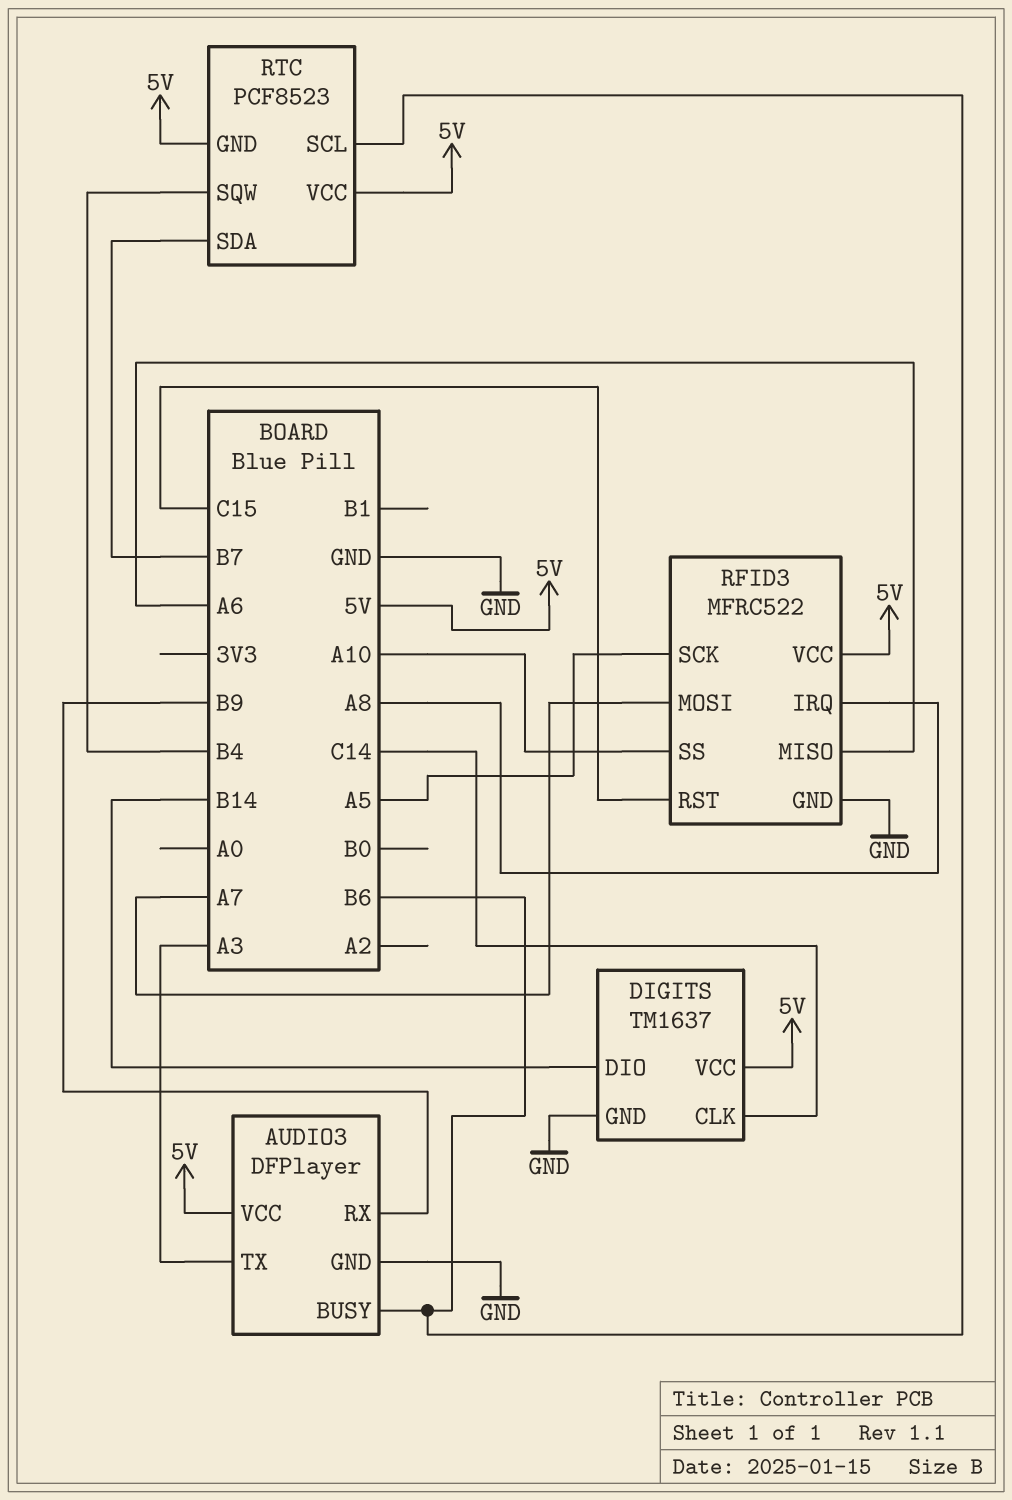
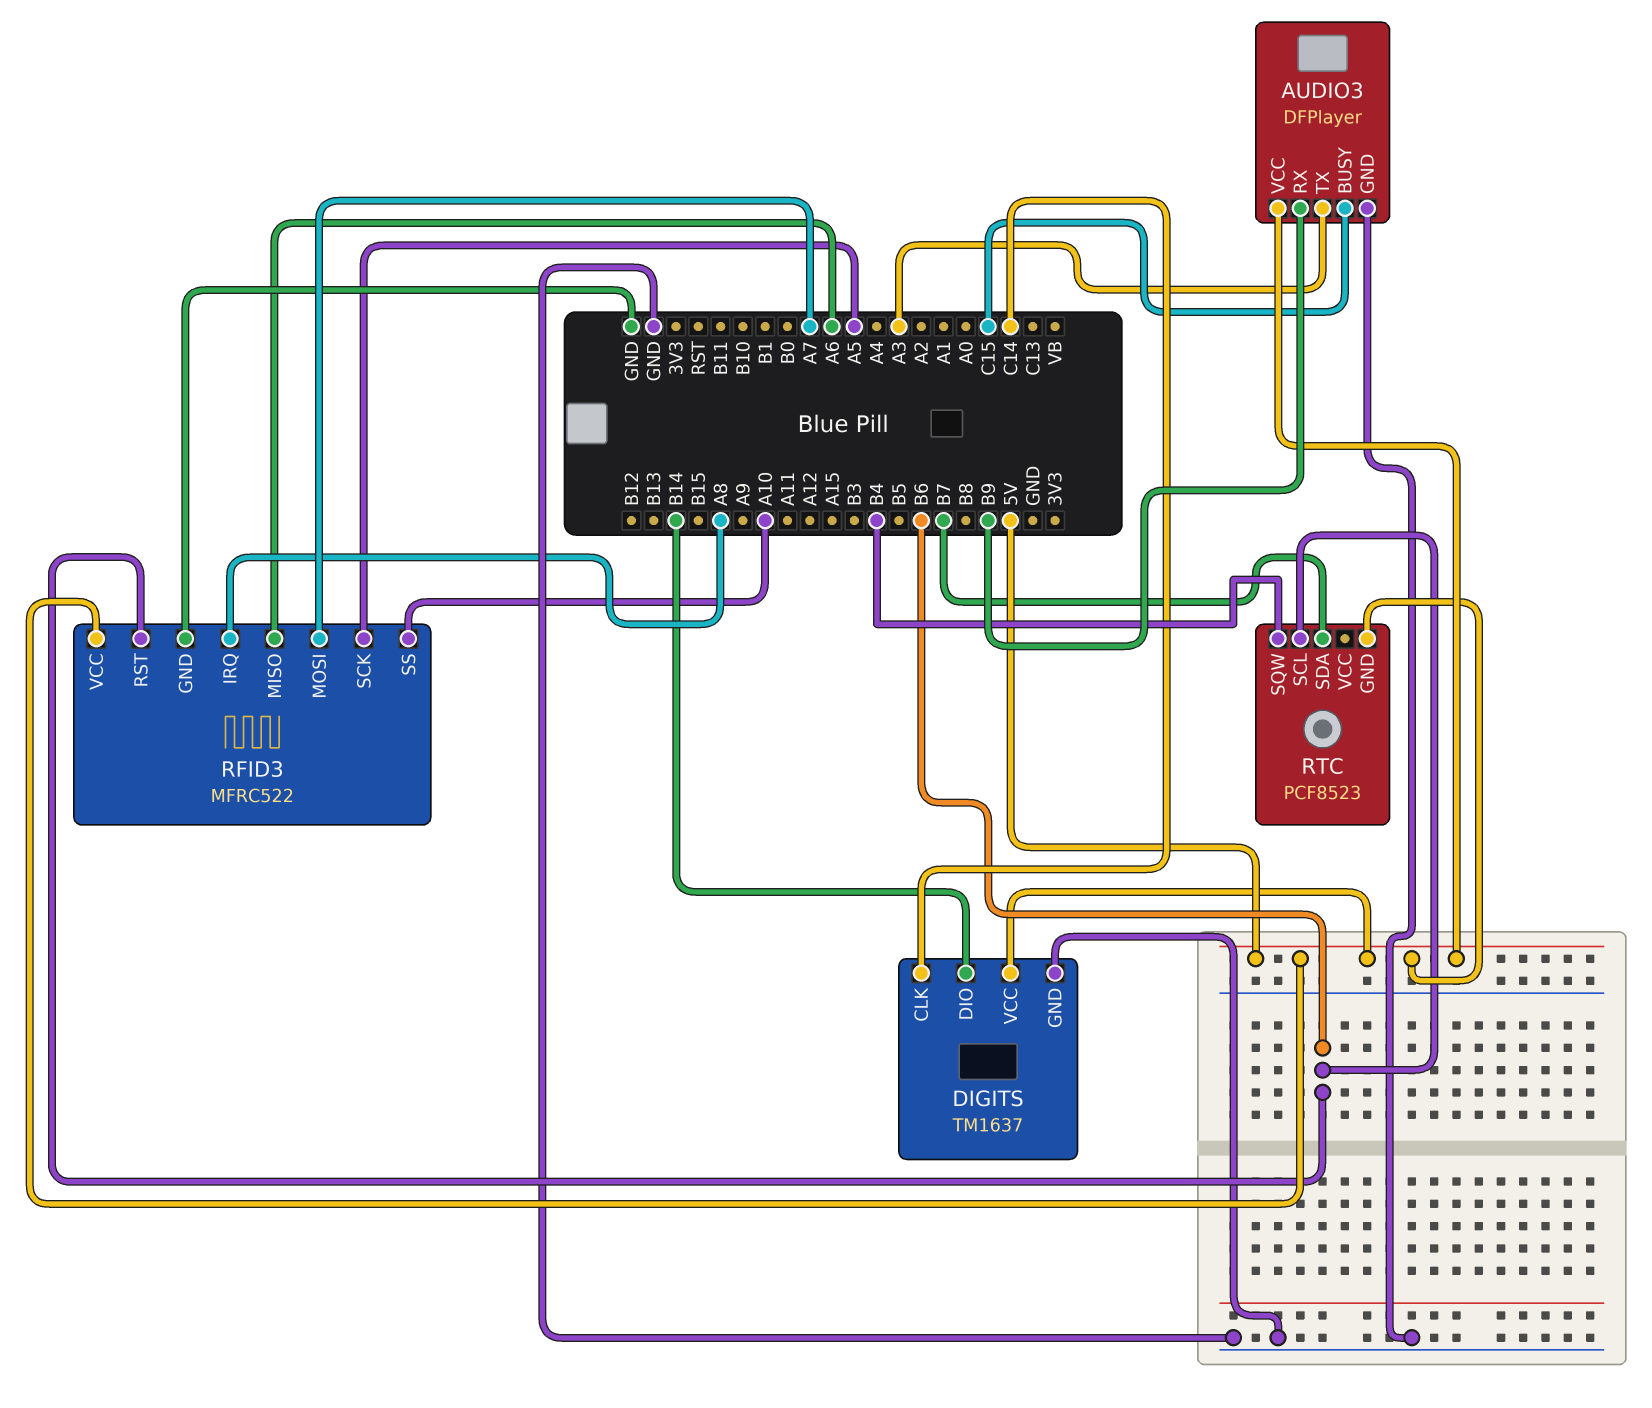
AUDIO3 pin BUSY: B6 -> C15
RFID3 pin RST: C15 -> B6
RTC pin VCC: 5V -> none

